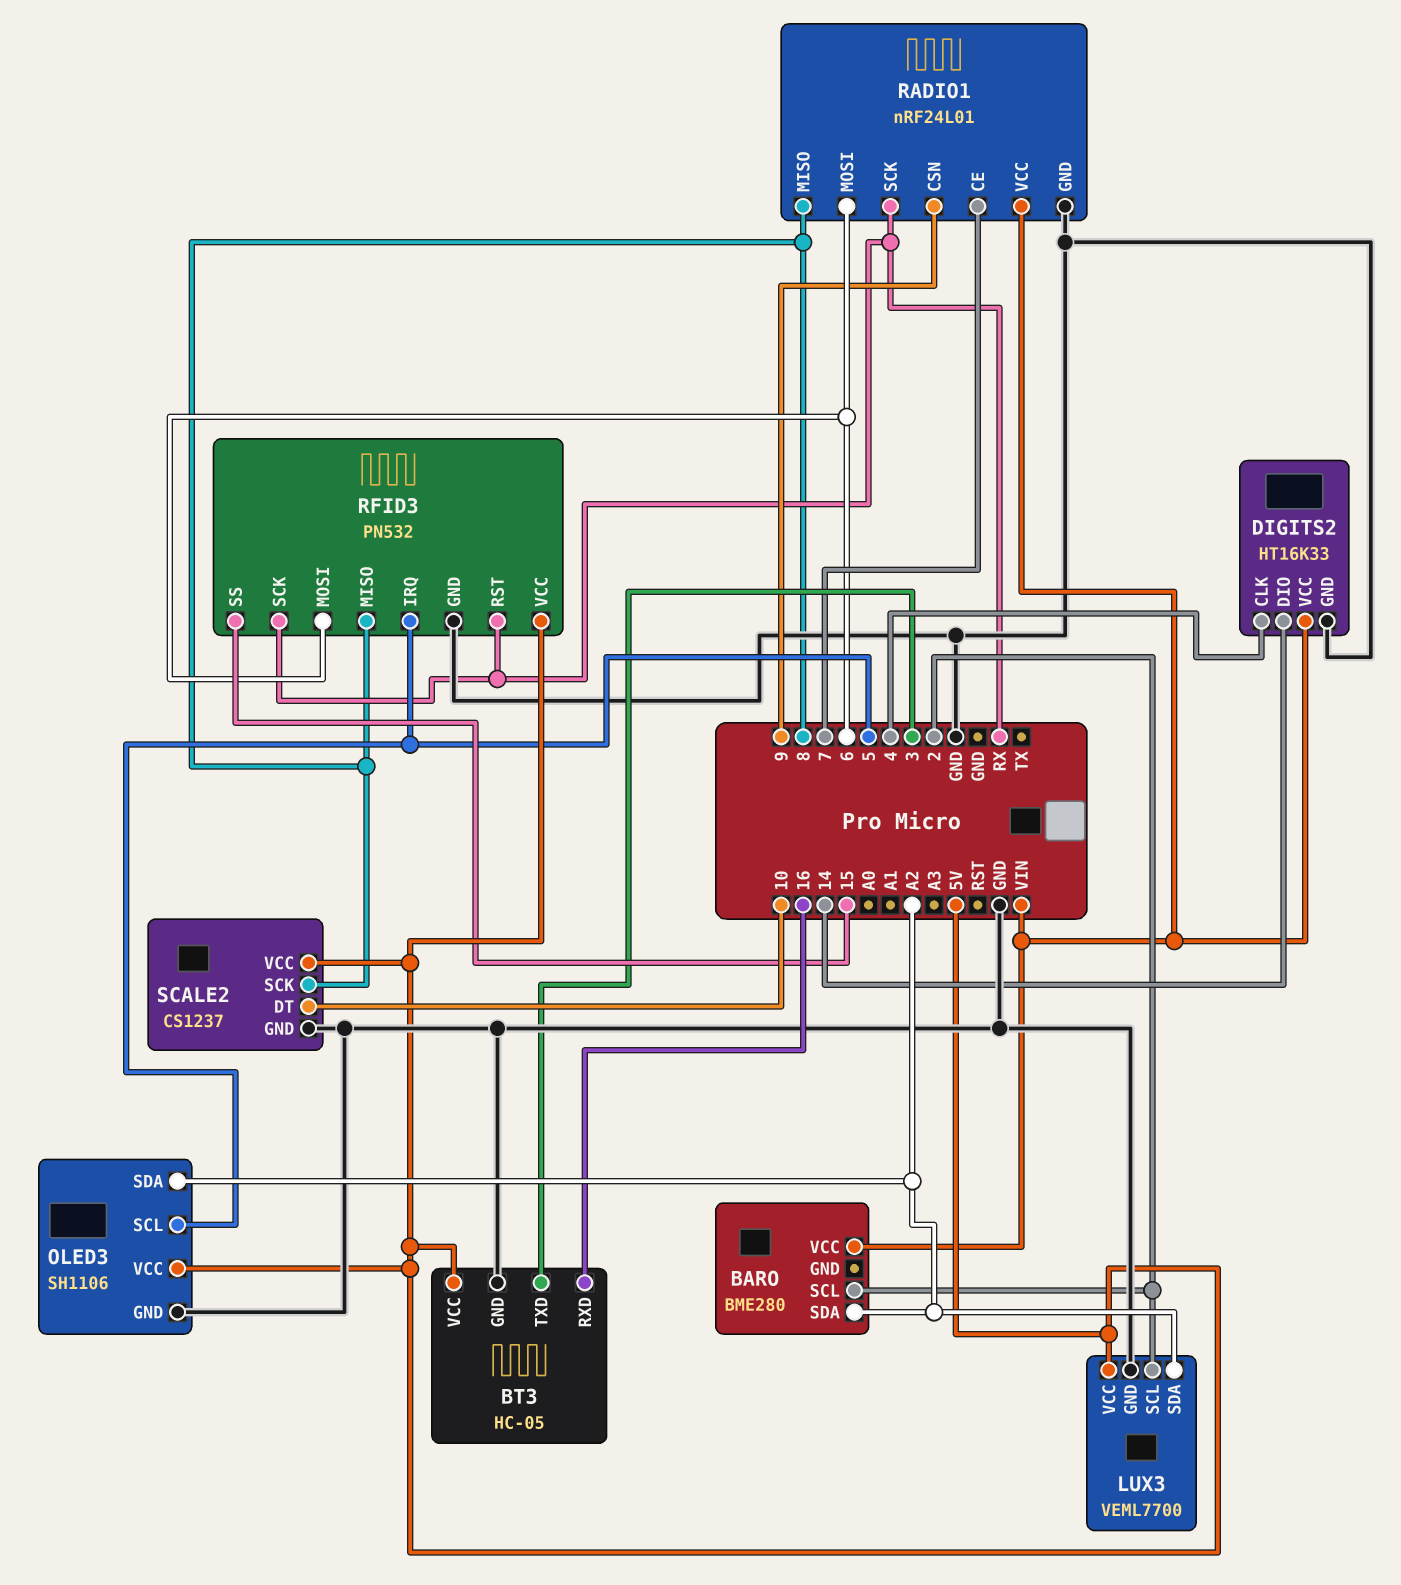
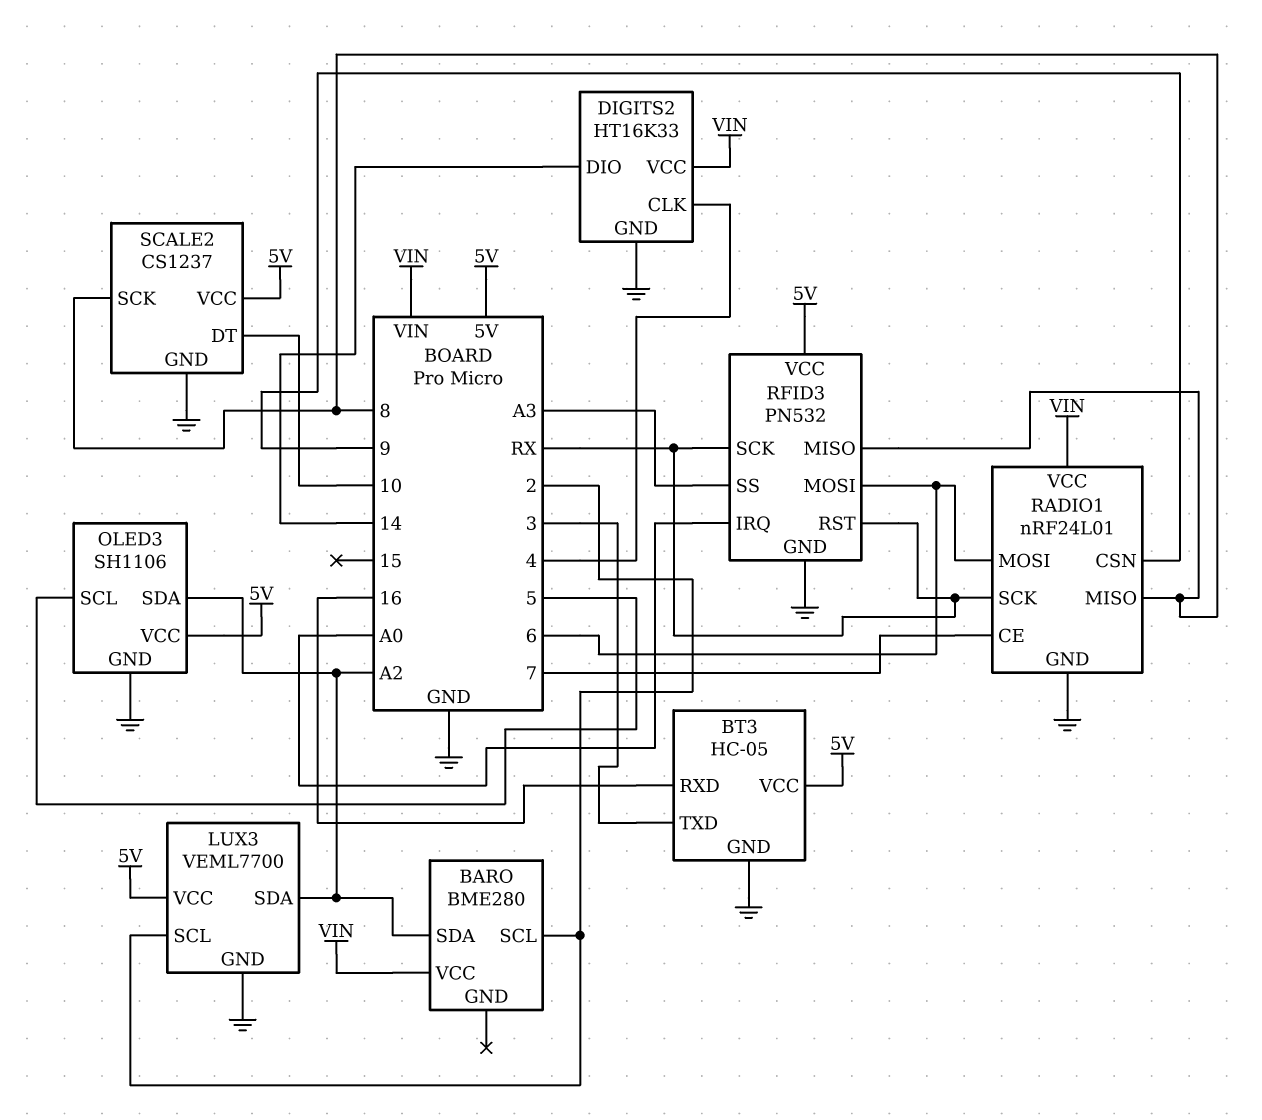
RFID3 pin IRQ: 5 -> A0
RFID3 pin SS: 15 -> A3

